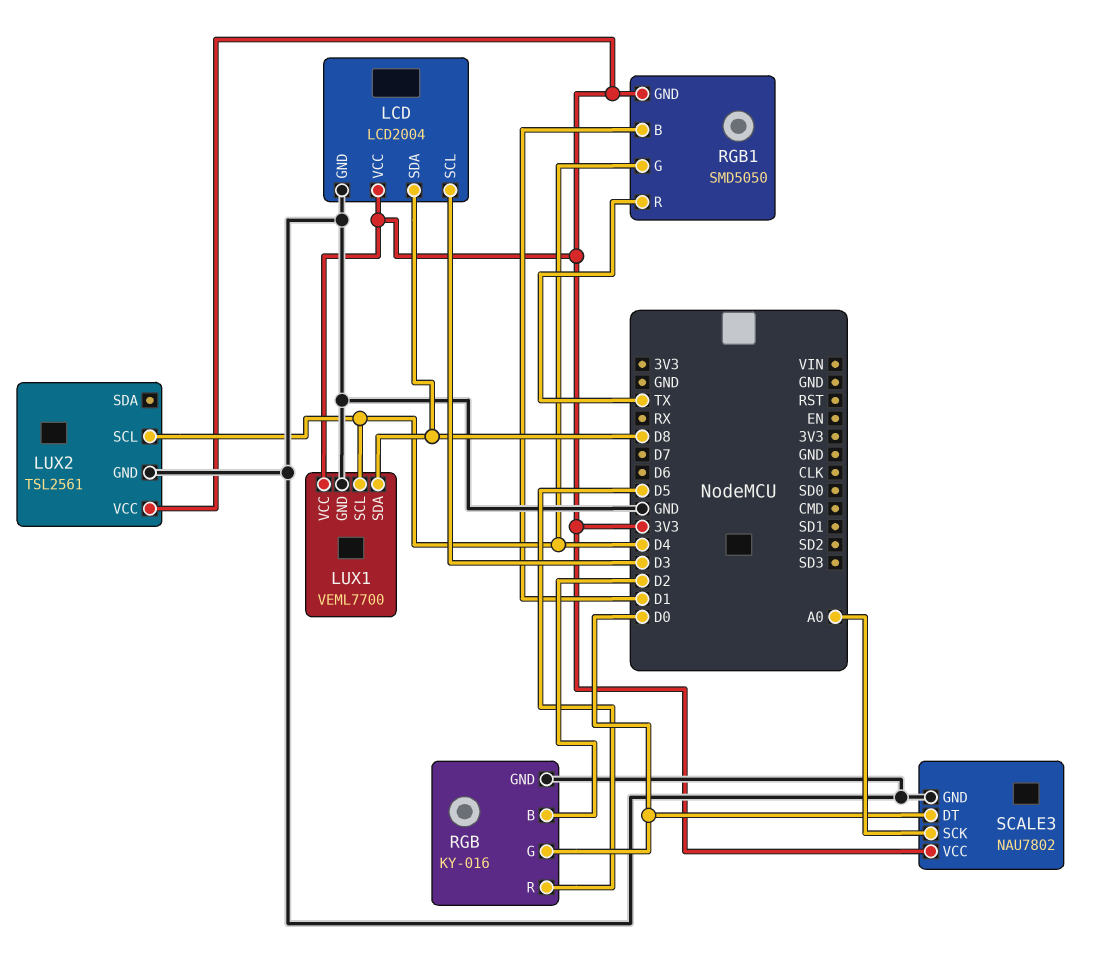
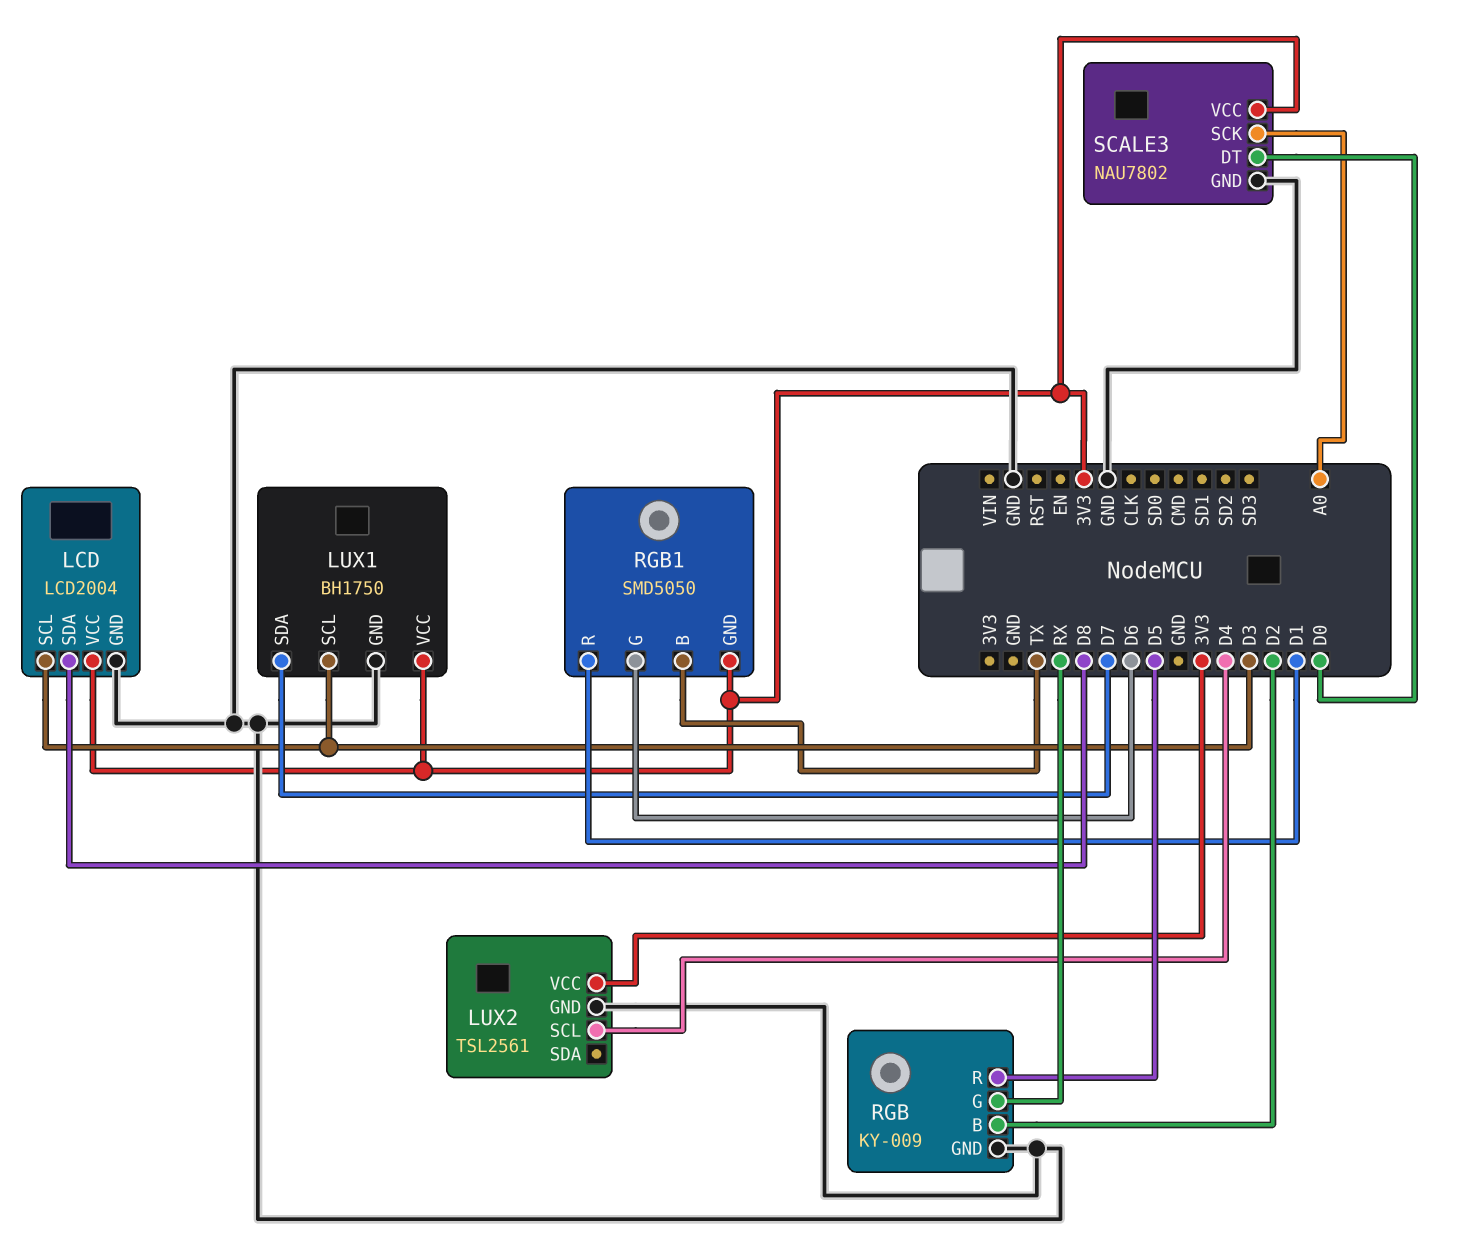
LUX1: VEML7700 -> BH1750
LUX1 pin SCL: D4 -> D3
LUX1 pin SDA: D8 -> D7
RGB: KY-016 -> KY-009
RGB pin G: D0 -> RX
RGB1 pin B: D1 -> TX
RGB1 pin G: D4 -> D6
RGB1 pin R: TX -> D1

